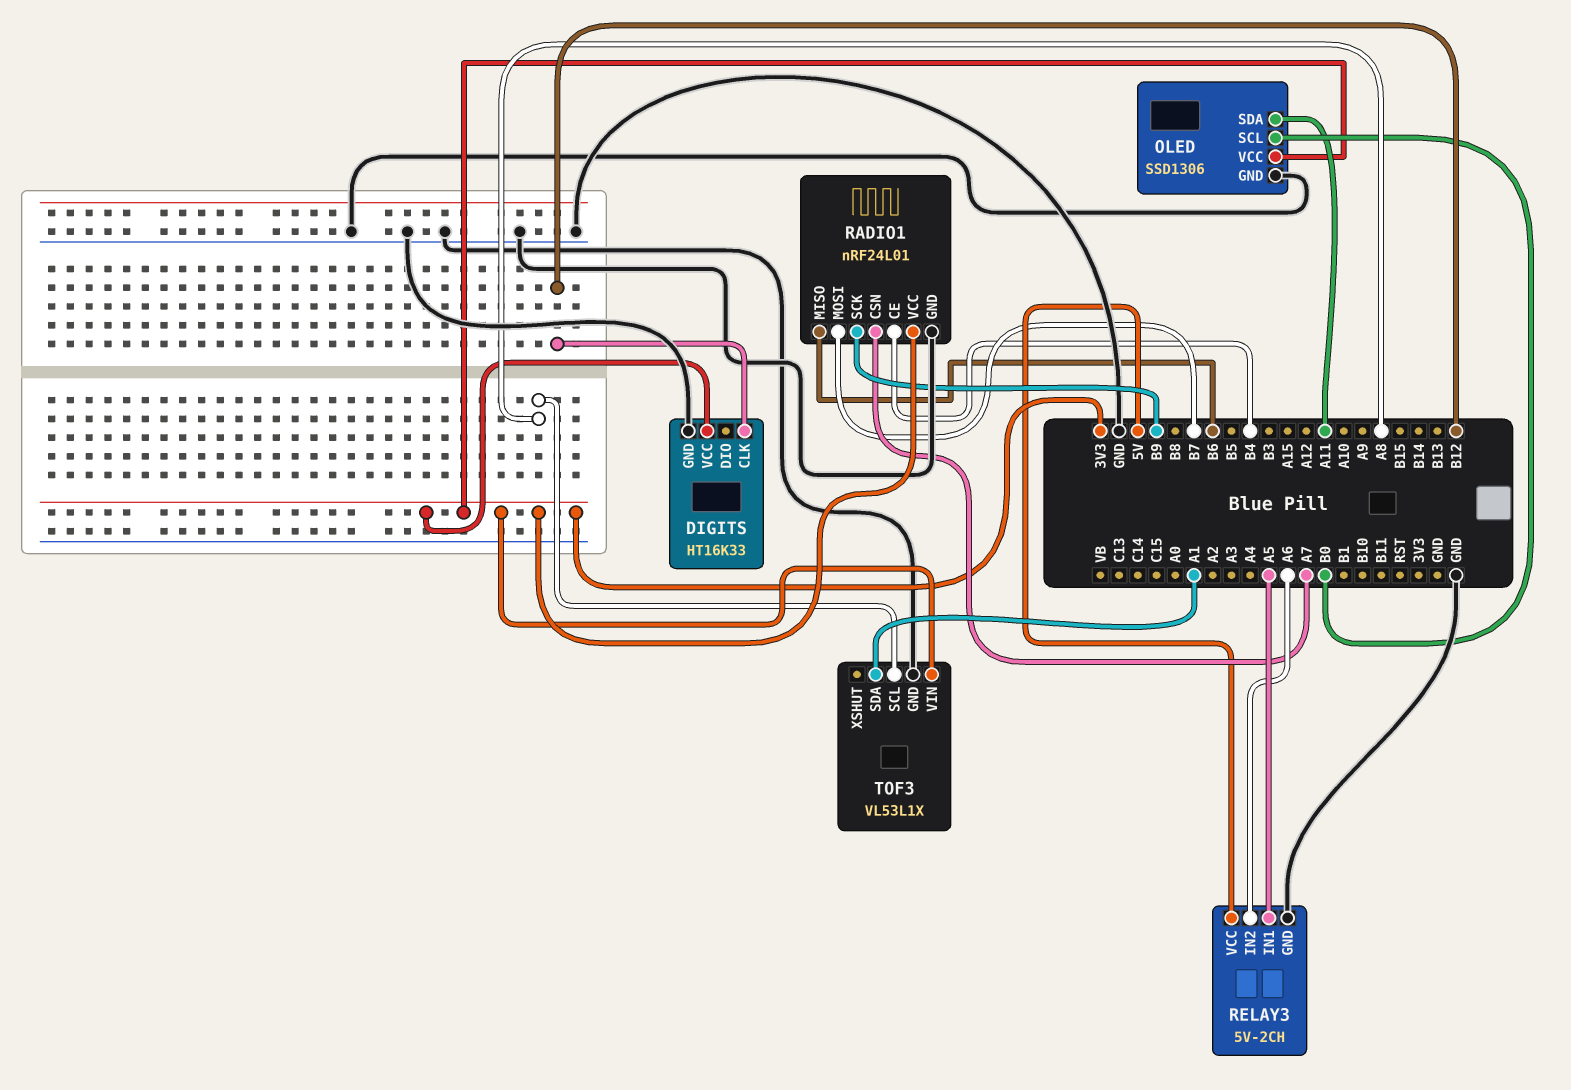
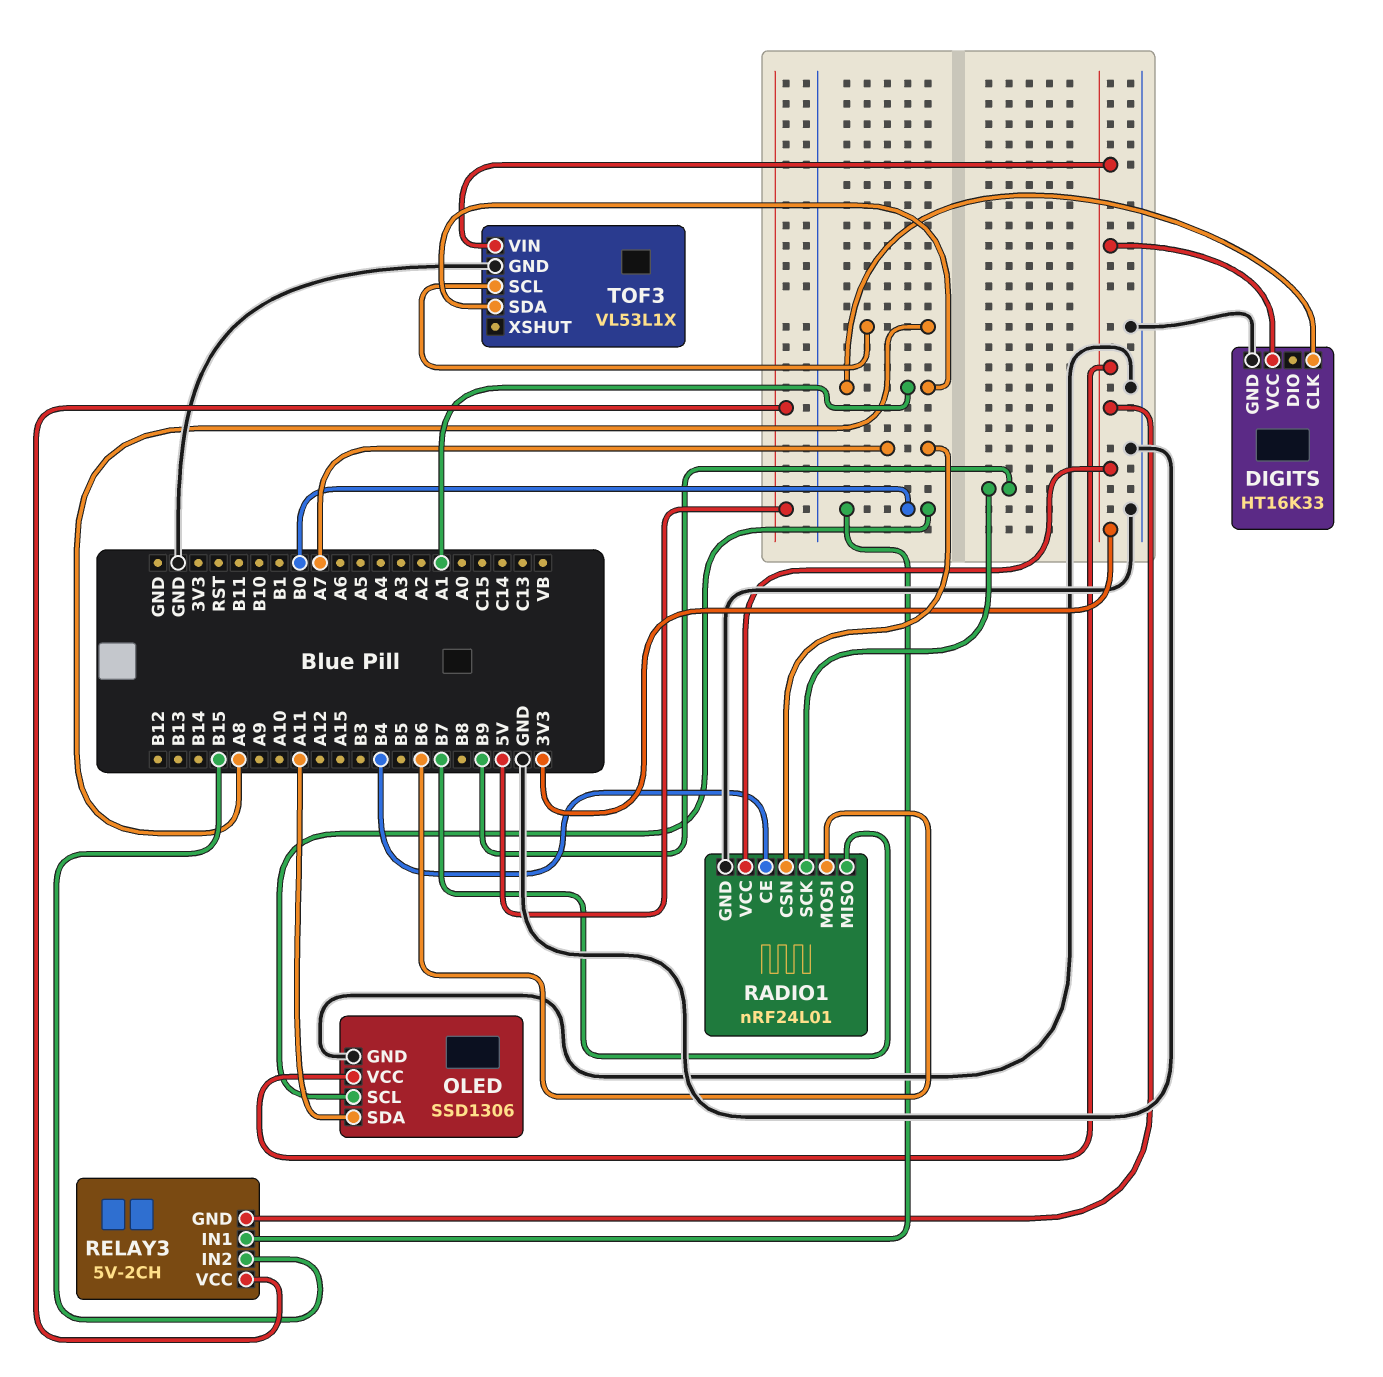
DIGITS pin CLK: B12 -> A1
RADIO1 pin MISO: B6 -> B7
RADIO1 pin MOSI: B7 -> B6
RELAY3 pin GND: GND -> 3V3
RELAY3 pin IN1: A5 -> B0
RELAY3 pin IN2: A6 -> B15

